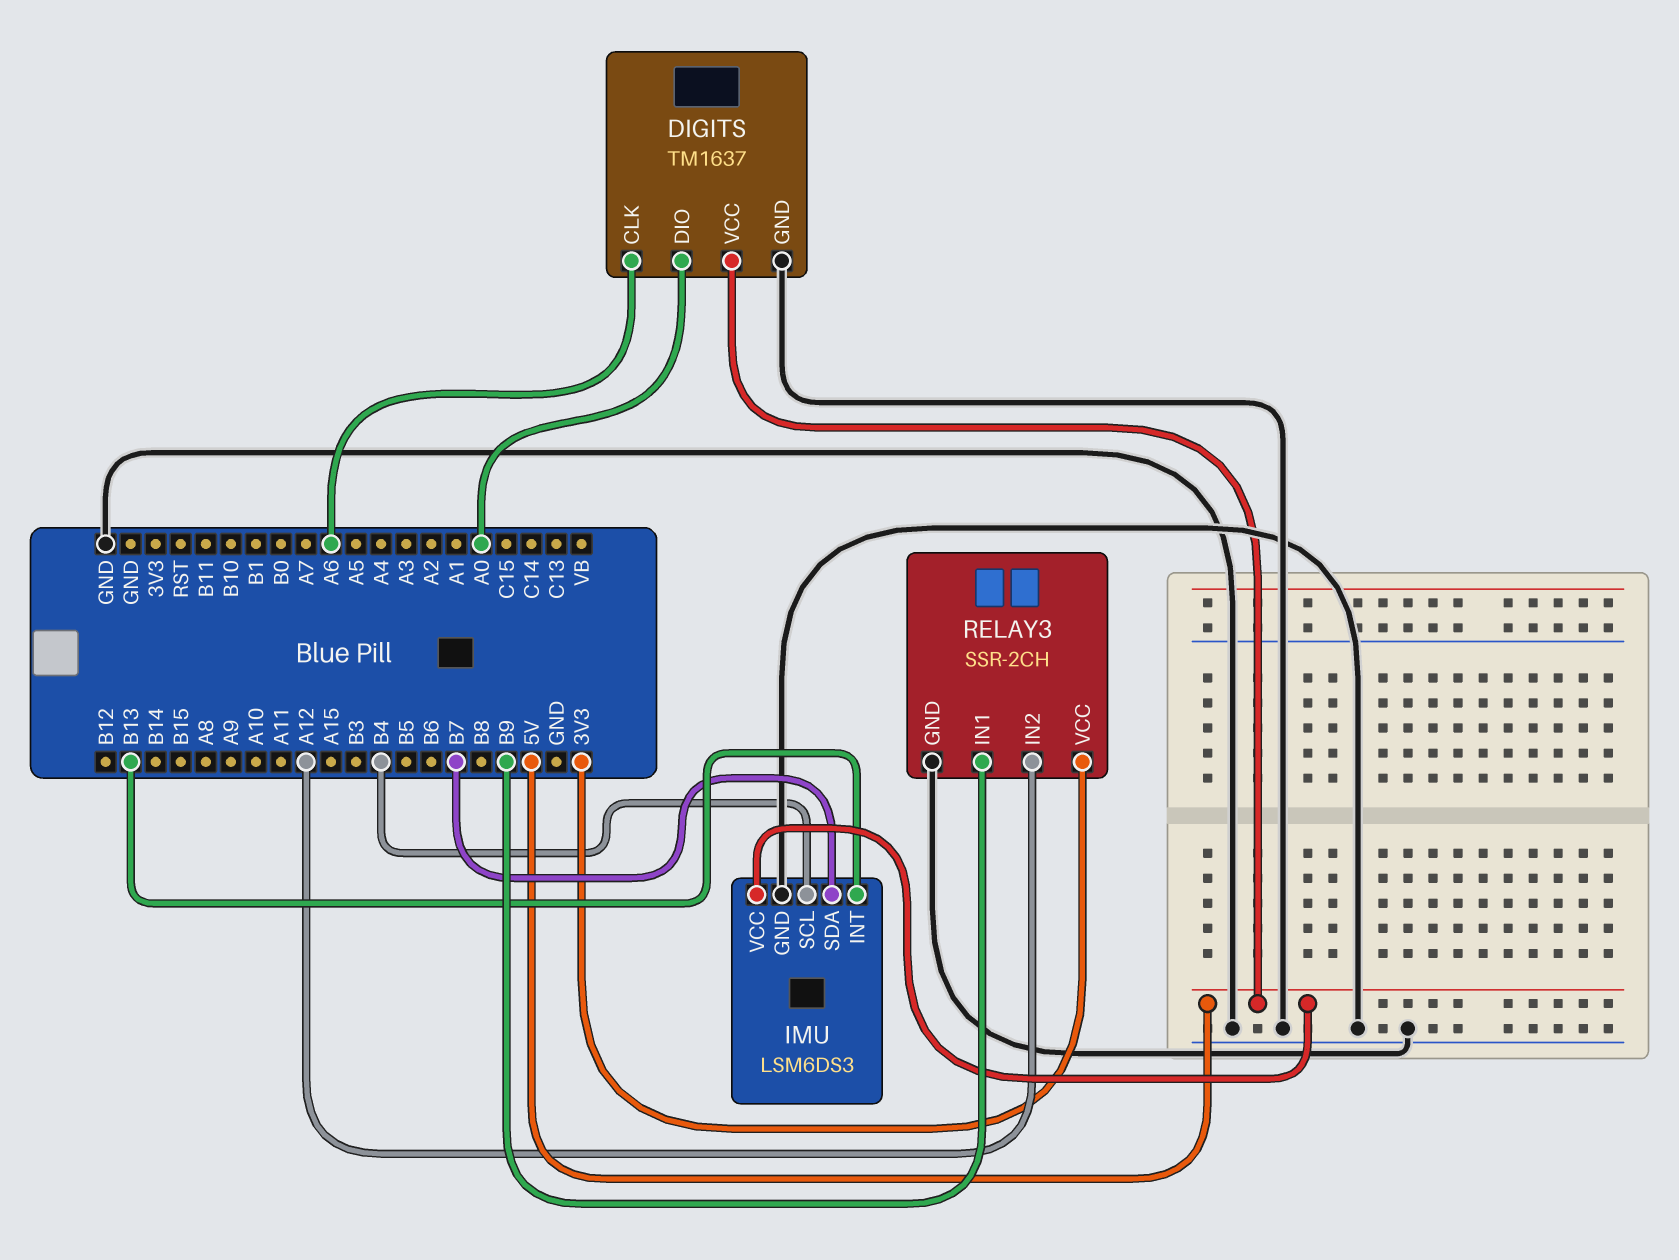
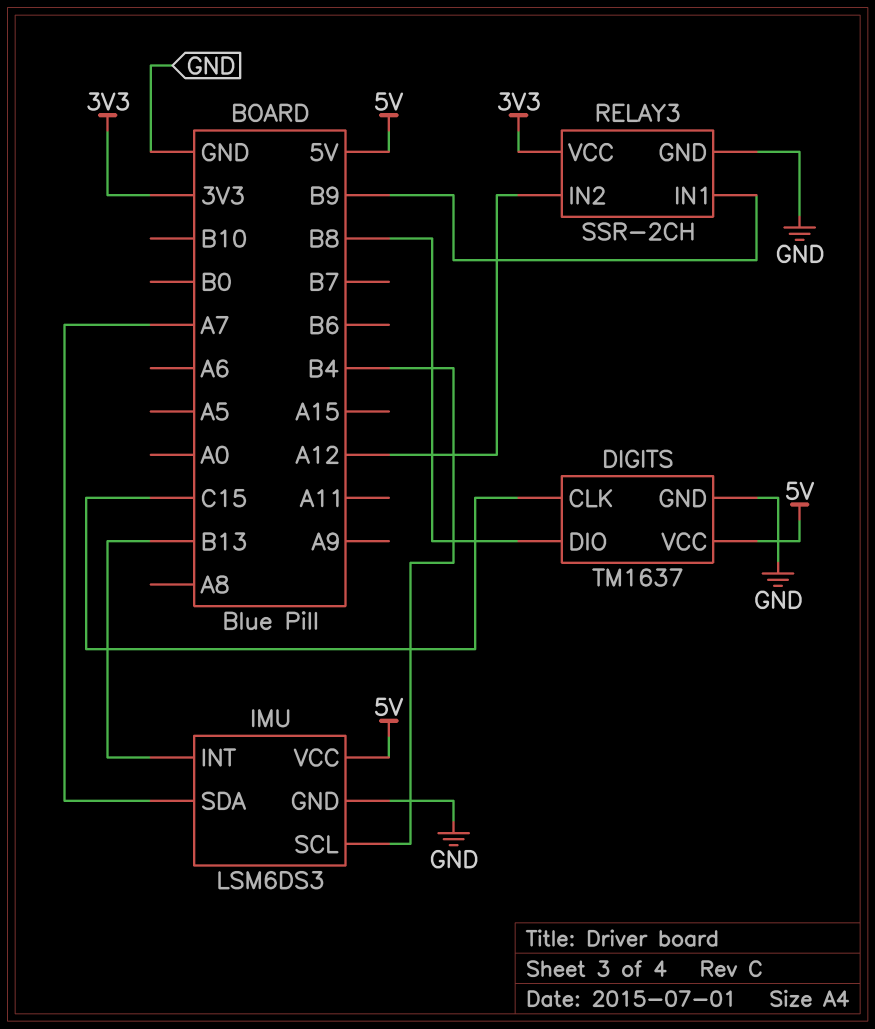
DIGITS pin CLK: A6 -> C15
DIGITS pin DIO: A0 -> B8
IMU pin SDA: B7 -> A7

